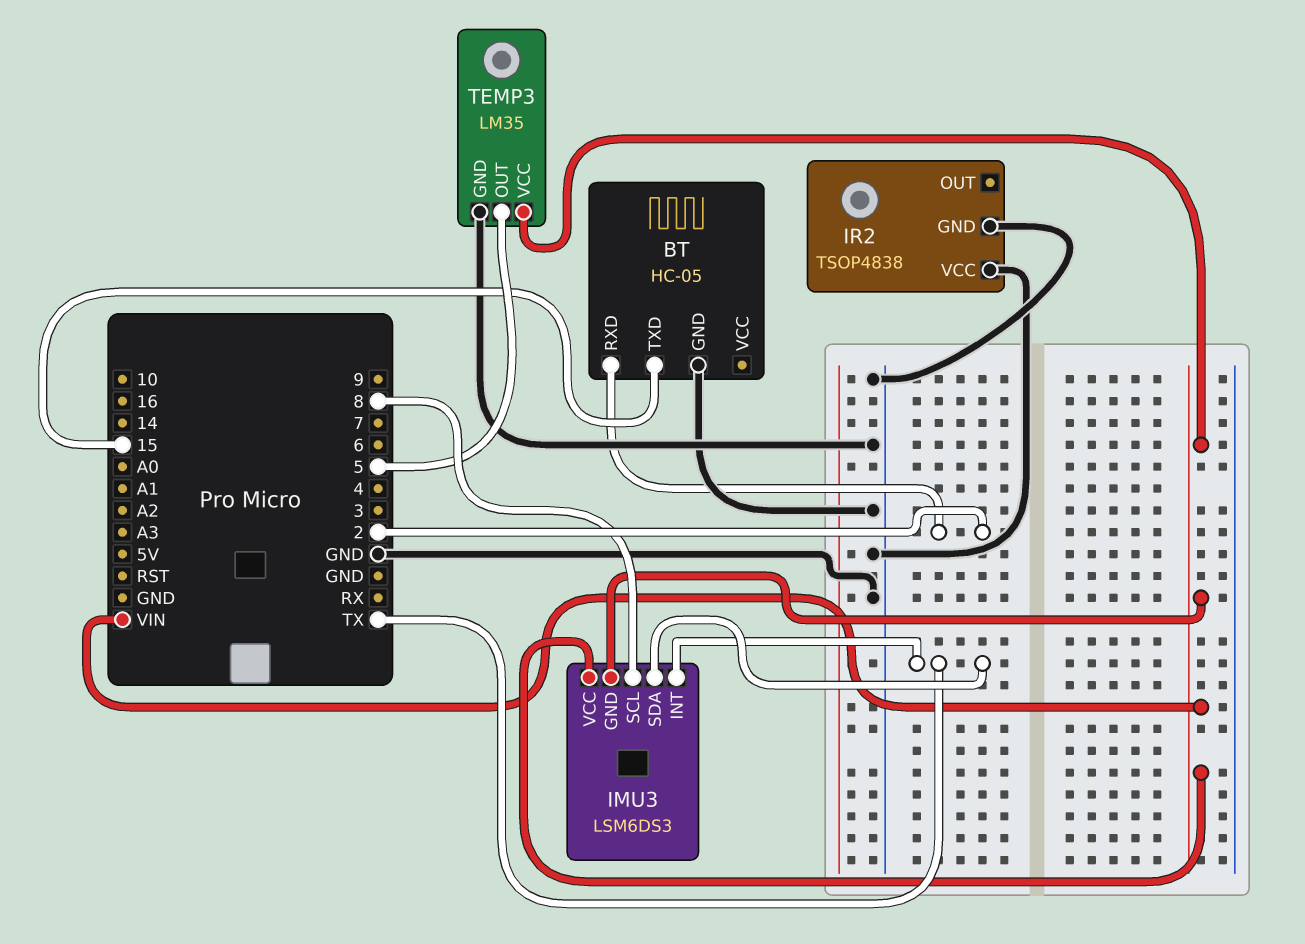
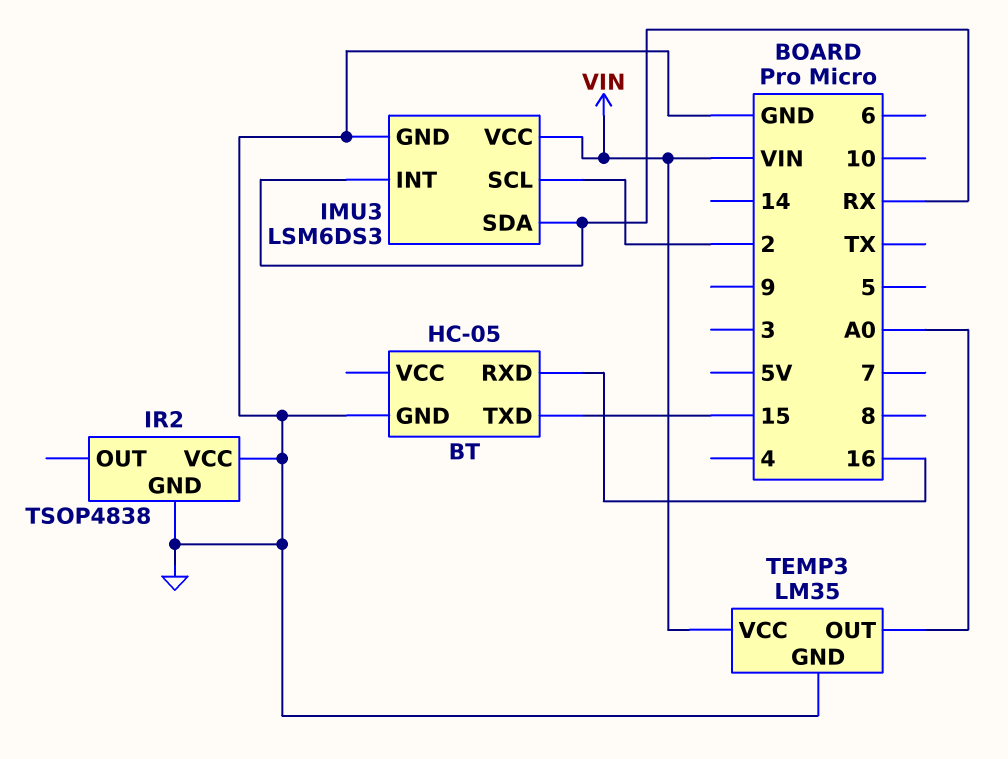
BT pin RXD: 2 -> 16
IMU3 pin GND: VIN -> GND
IMU3 pin INT: TX -> RX
IMU3 pin SCL: 8 -> 2
IMU3 pin SDA: TX -> RX
TEMP3 pin OUT: 5 -> A0

